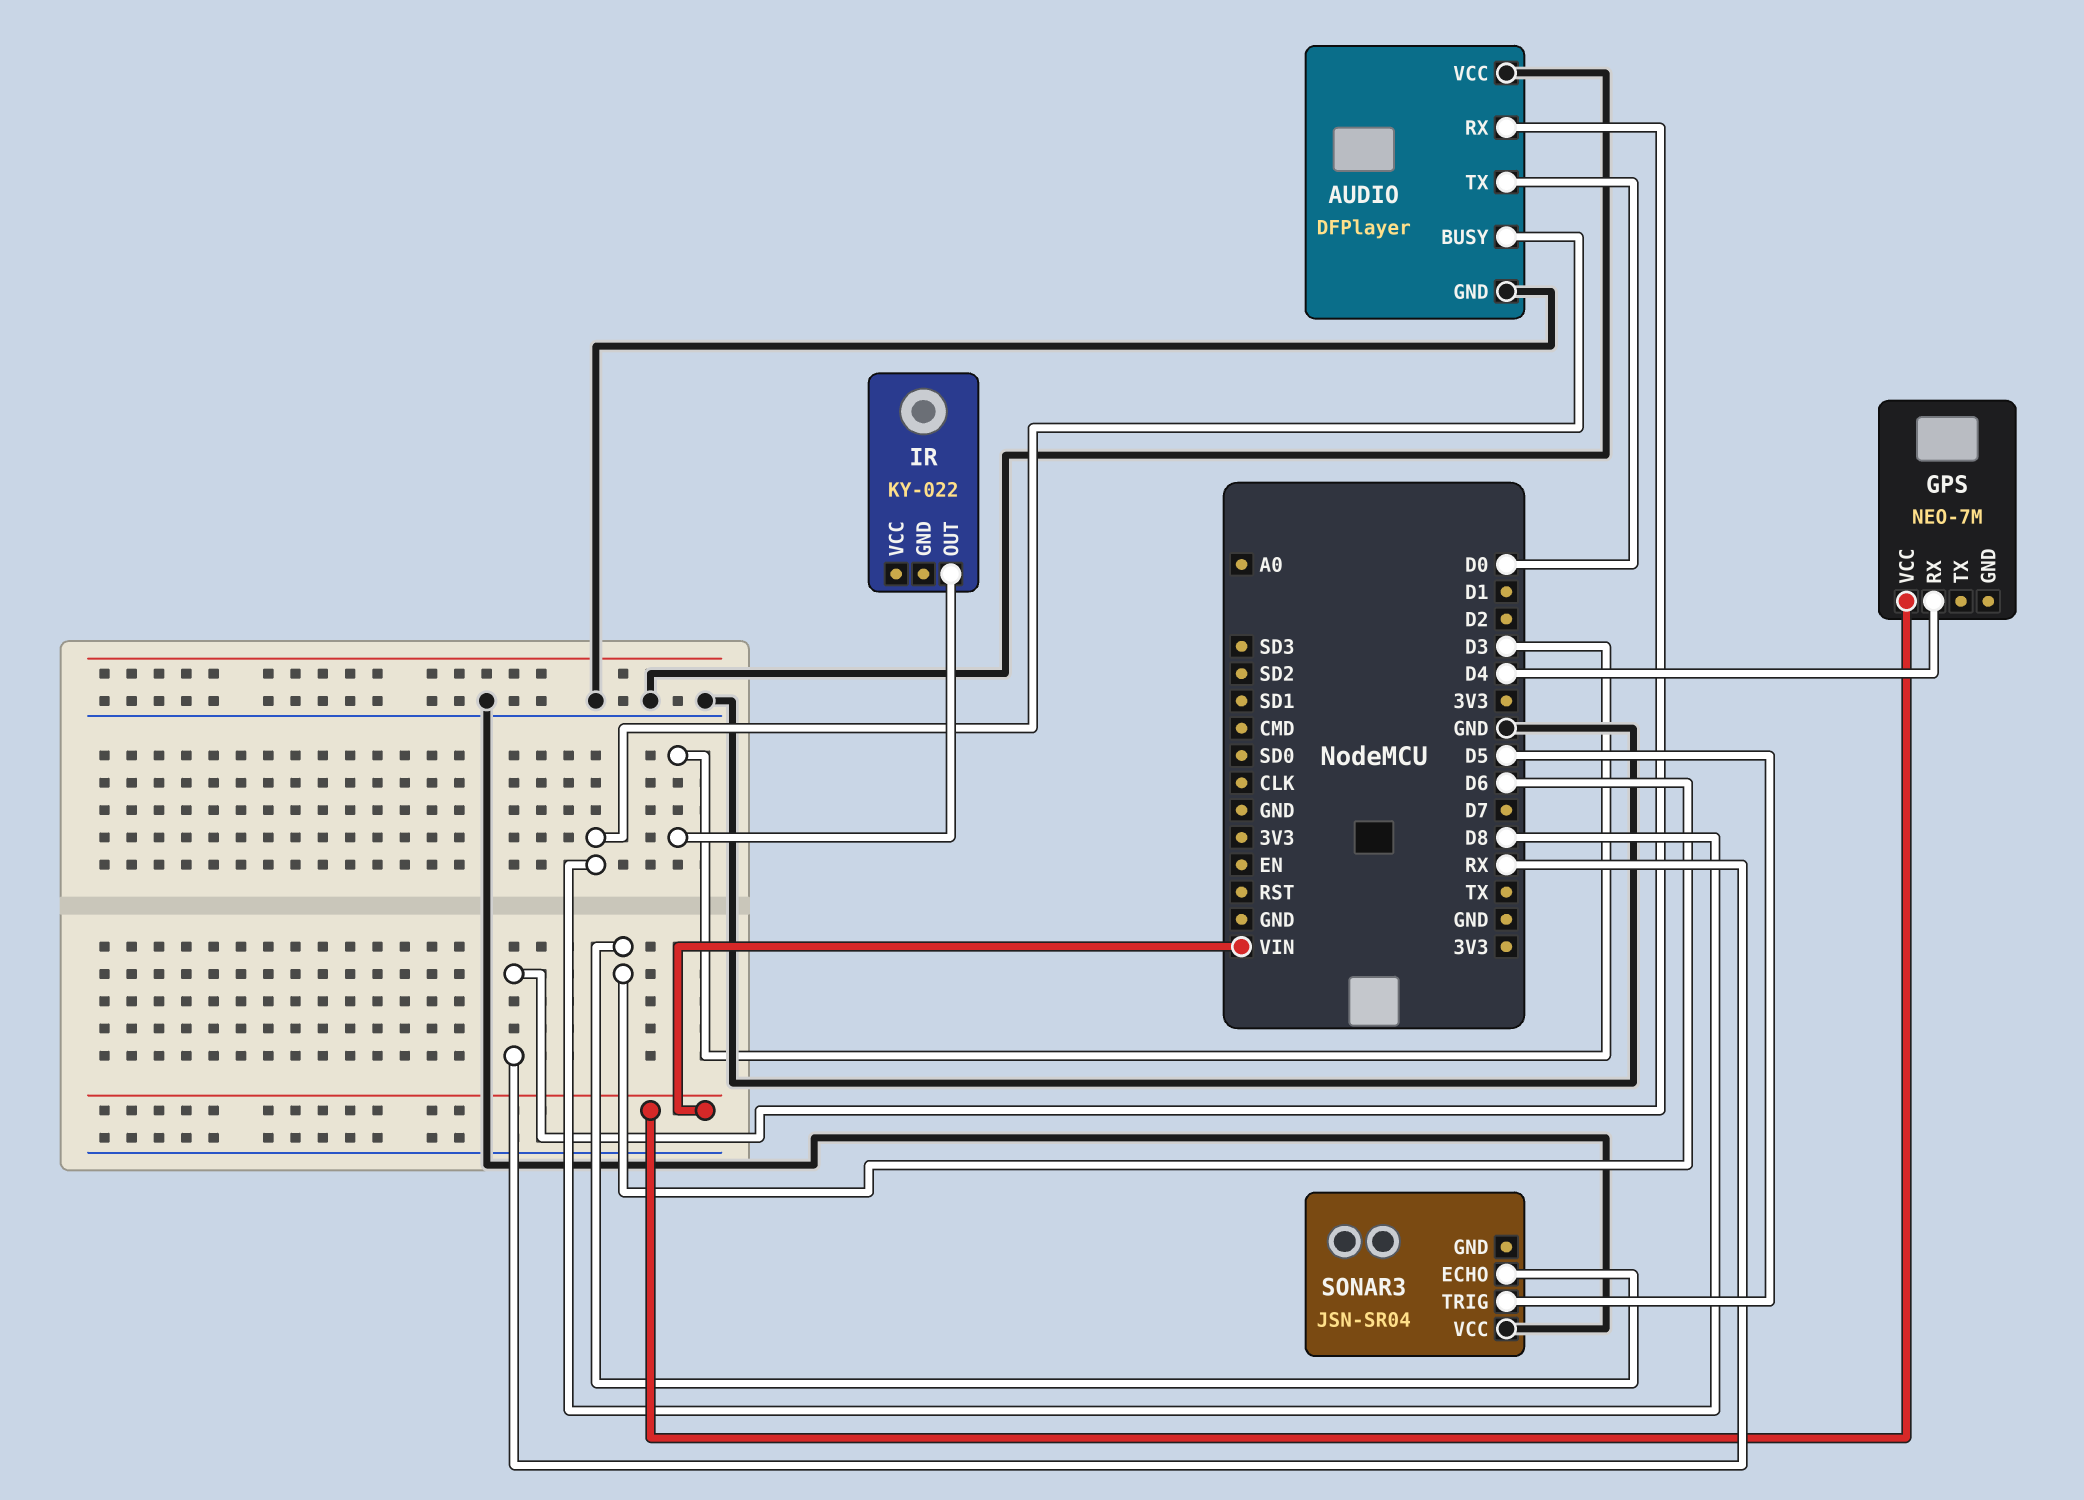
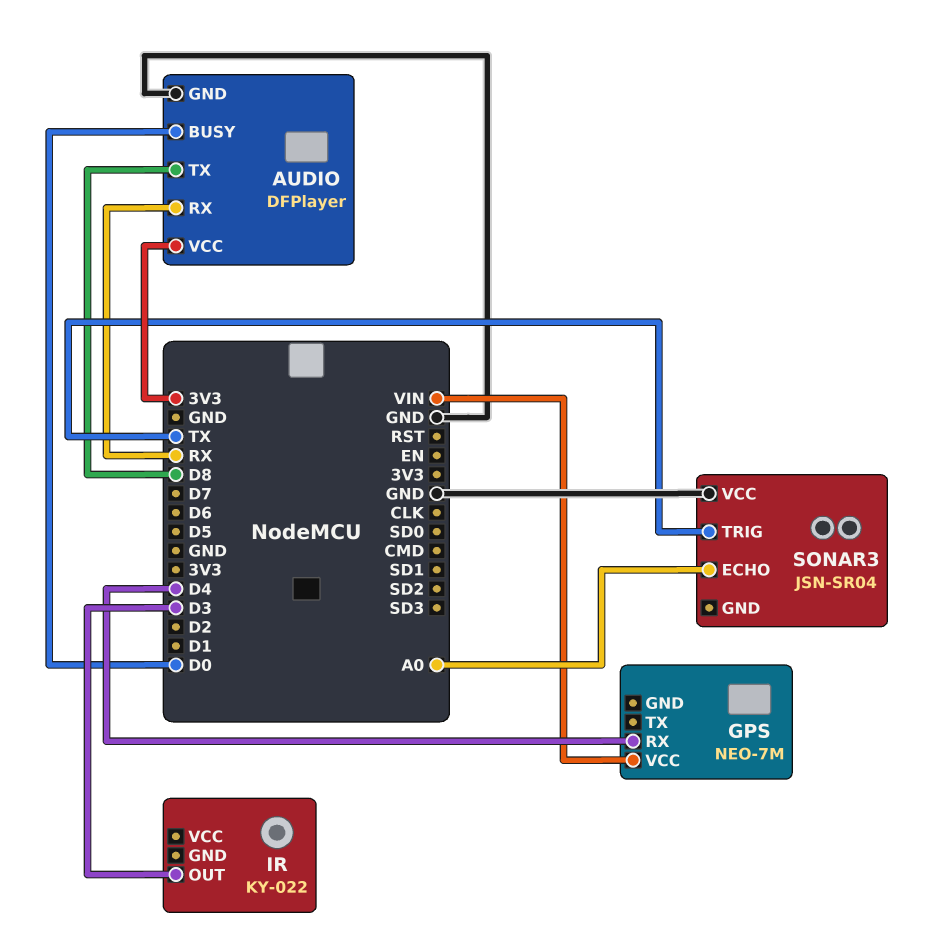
AUDIO pin BUSY: D8 -> D0
AUDIO pin TX: D0 -> D8
AUDIO pin VCC: GND -> 3V3
SONAR3 pin ECHO: D6 -> A0
SONAR3 pin TRIG: D5 -> TX

